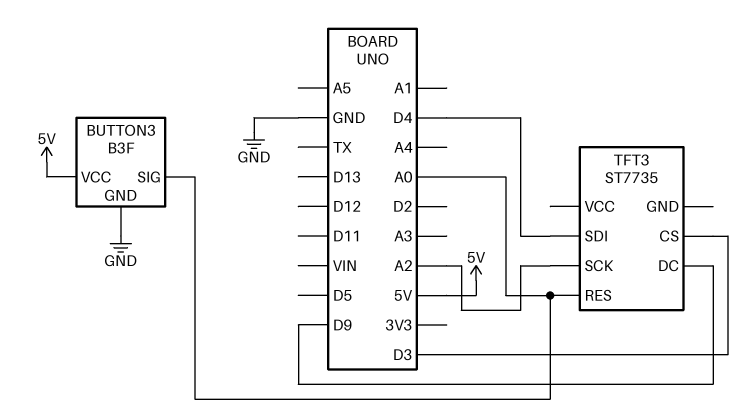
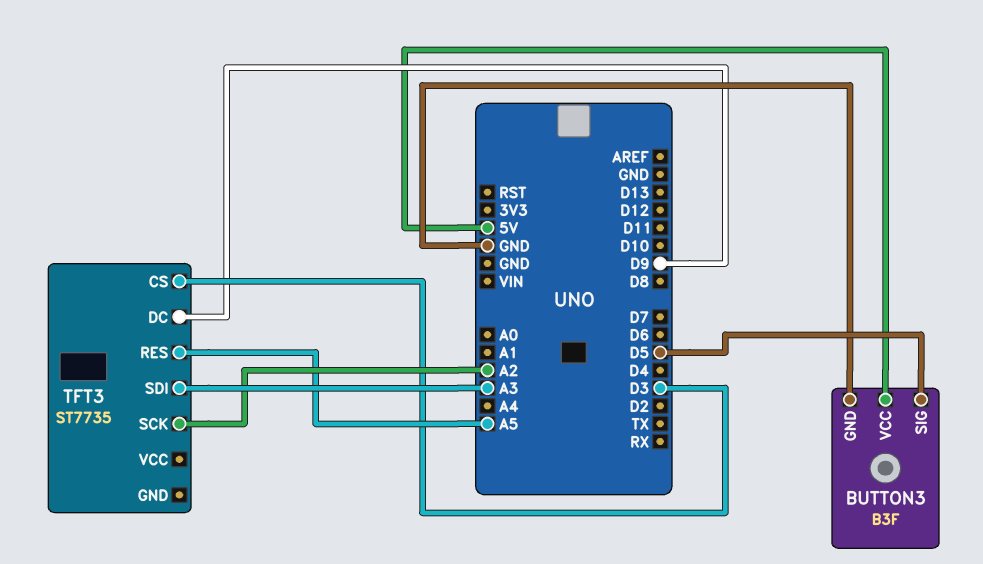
BUTTON3 pin SIG: A0 -> D5
TFT3 pin RES: A0 -> A5
TFT3 pin SDI: D4 -> A3

